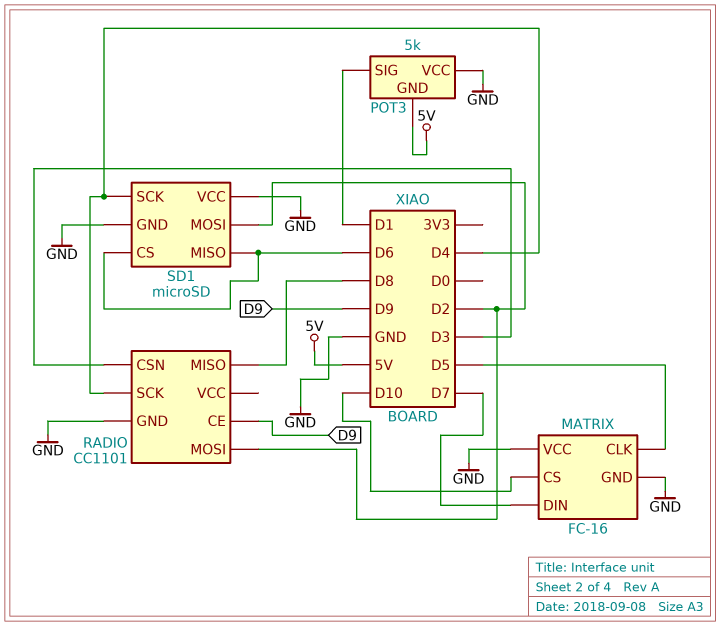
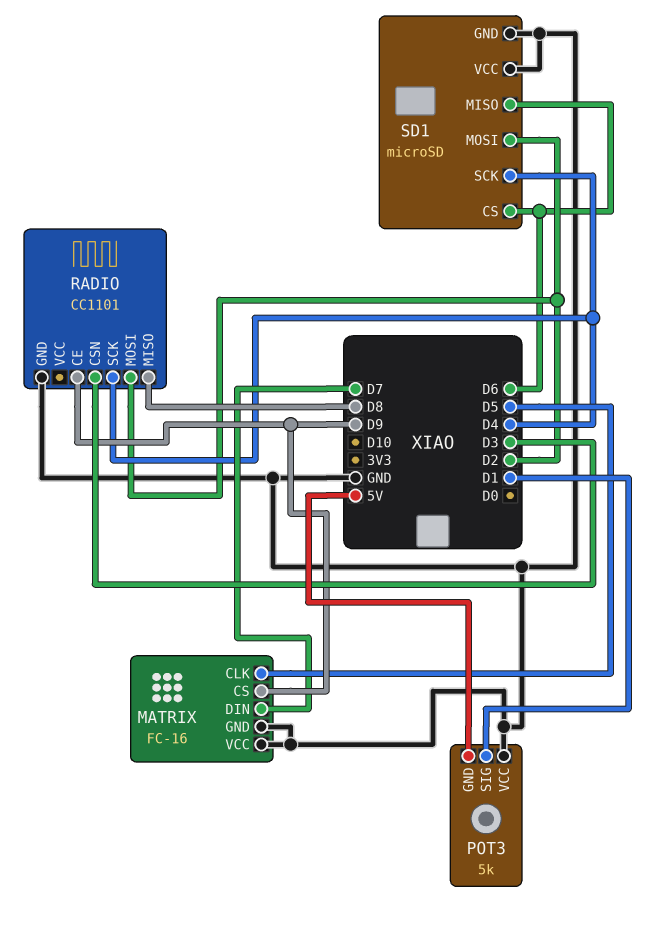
MATRIX pin CS: D10 -> D9

